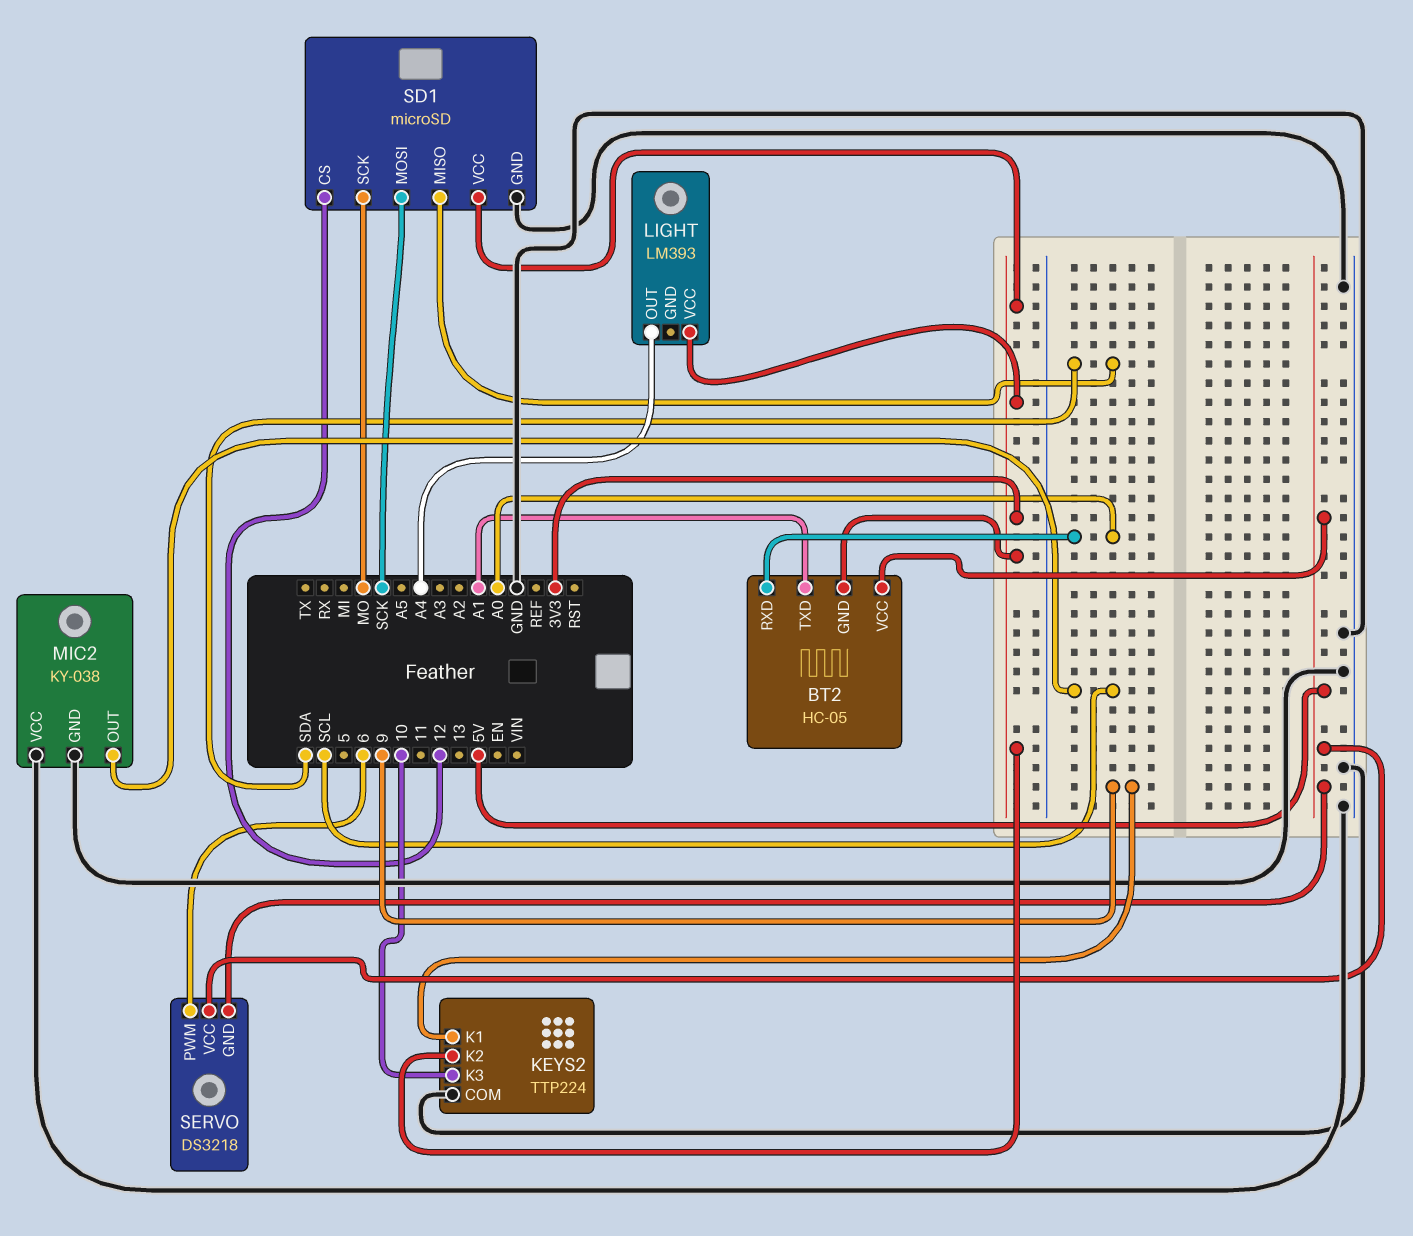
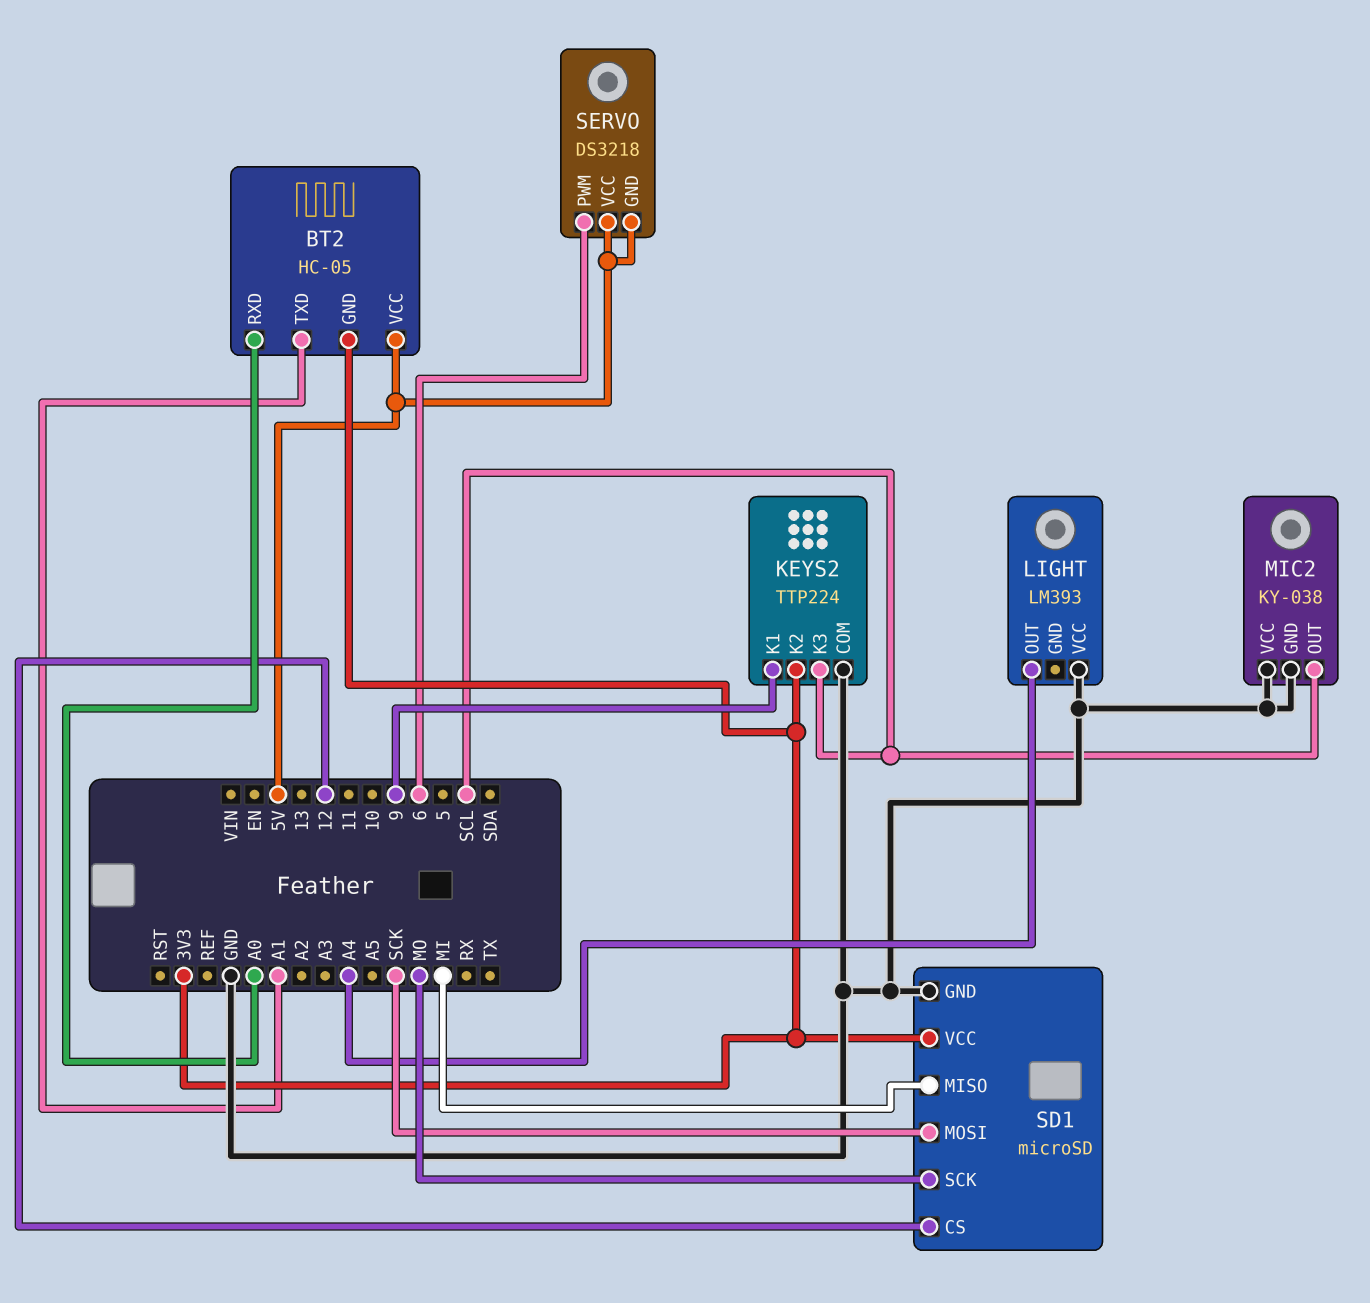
KEYS2 pin K3: 10 -> SCL
LIGHT pin VCC: 3V3 -> GND
SD1 pin MISO: SDA -> MI

